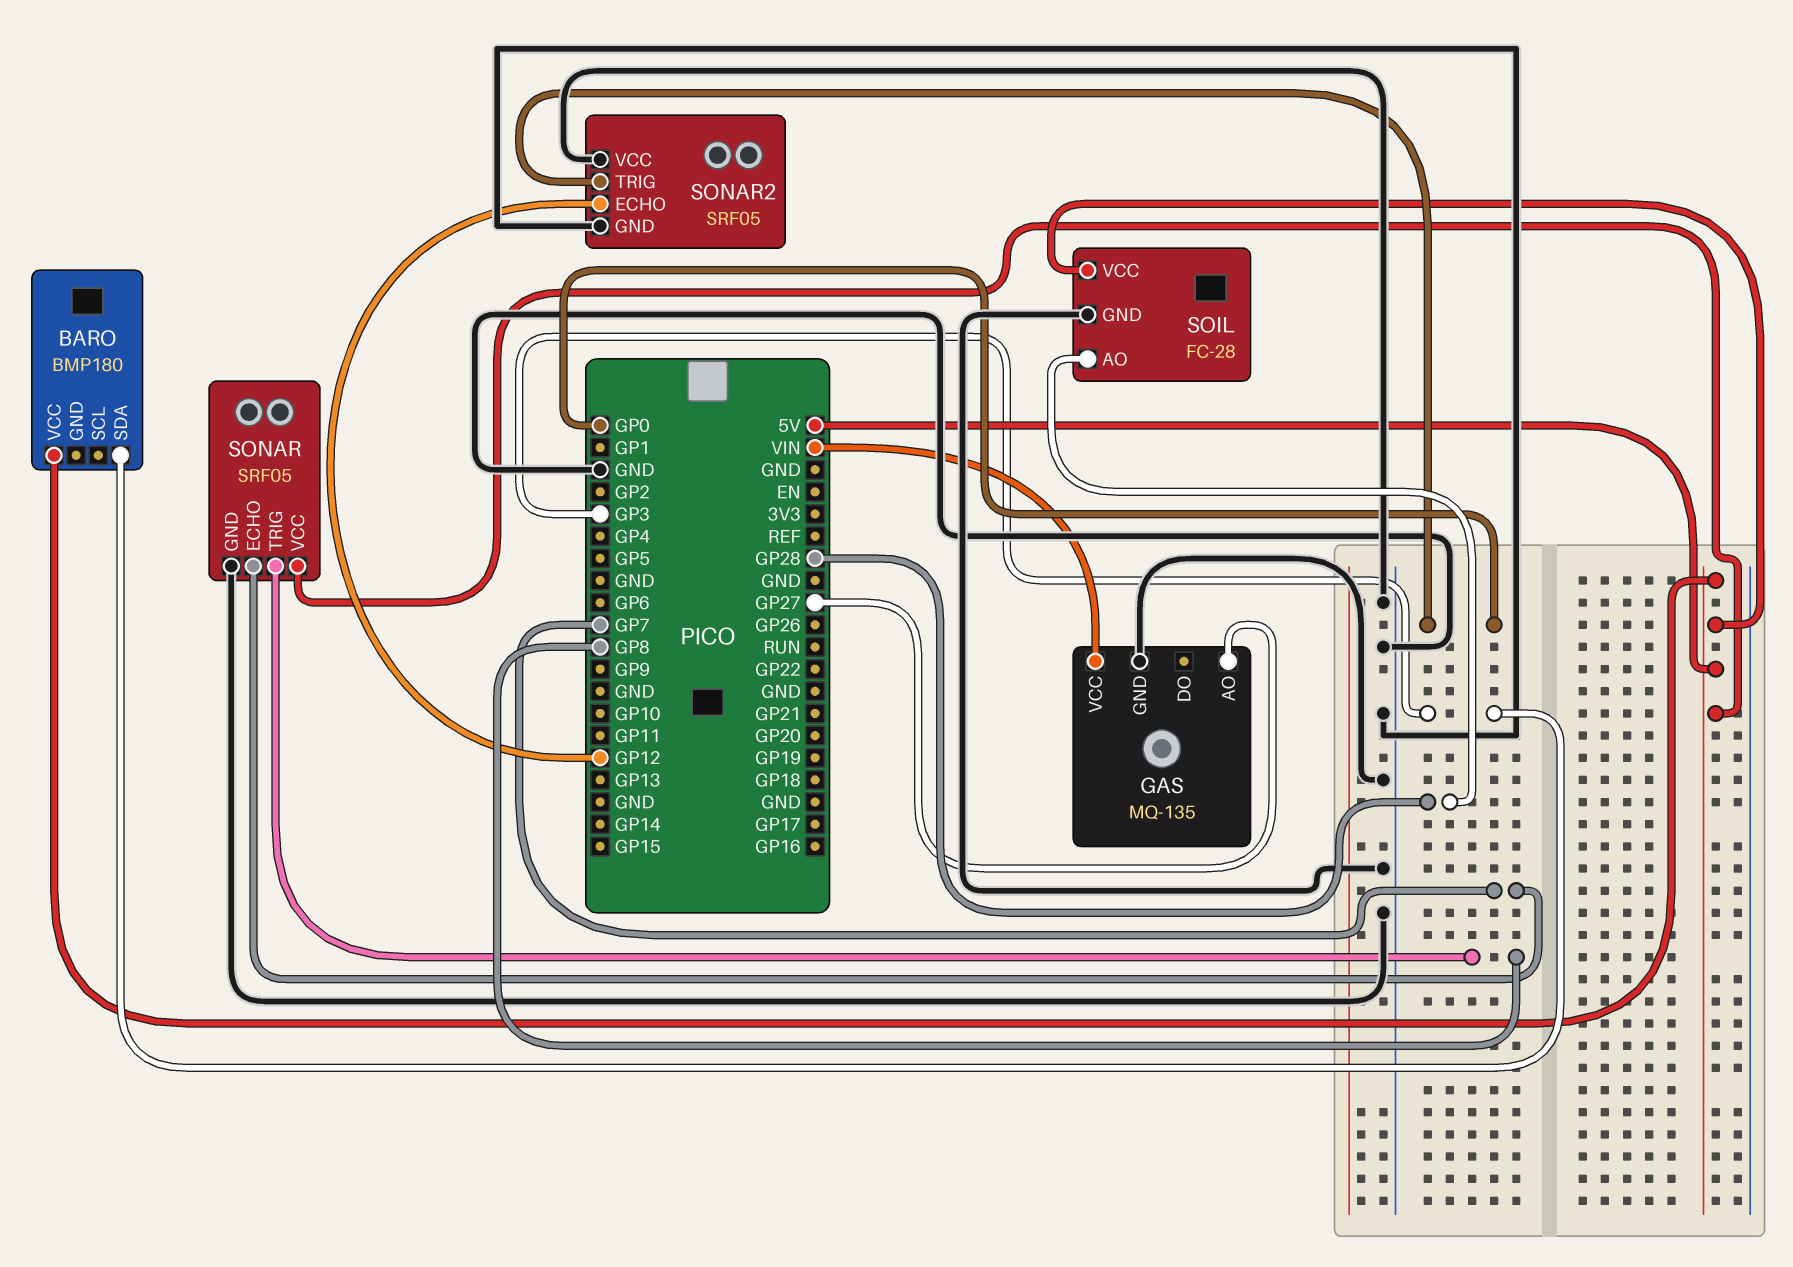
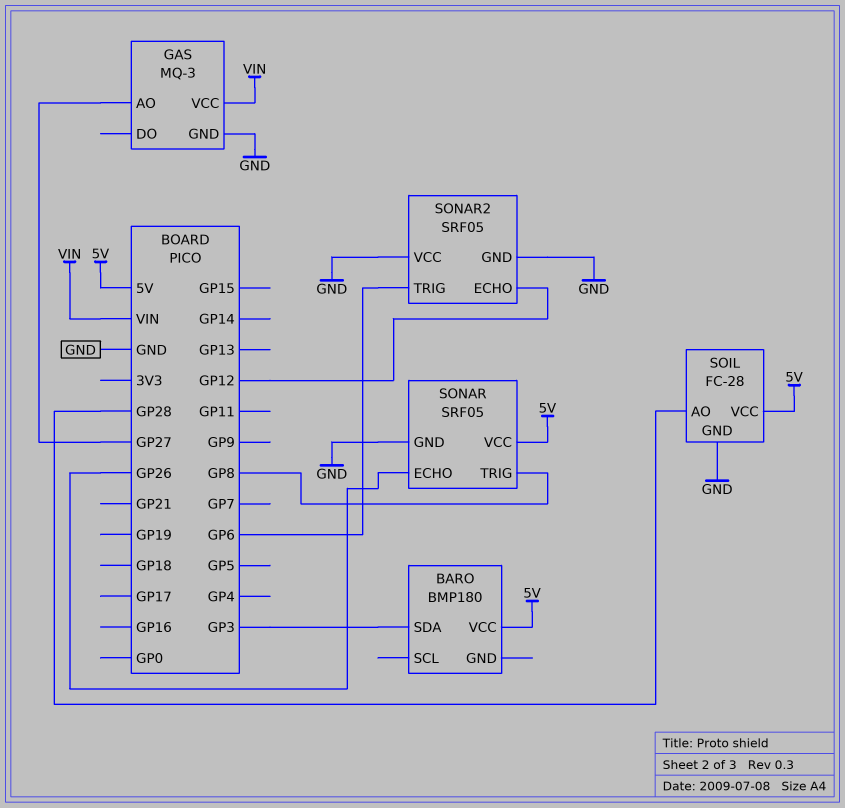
GAS: MQ-135 -> MQ-3
SONAR pin ECHO: GP7 -> GP26
SONAR2 pin TRIG: GP0 -> GP6

